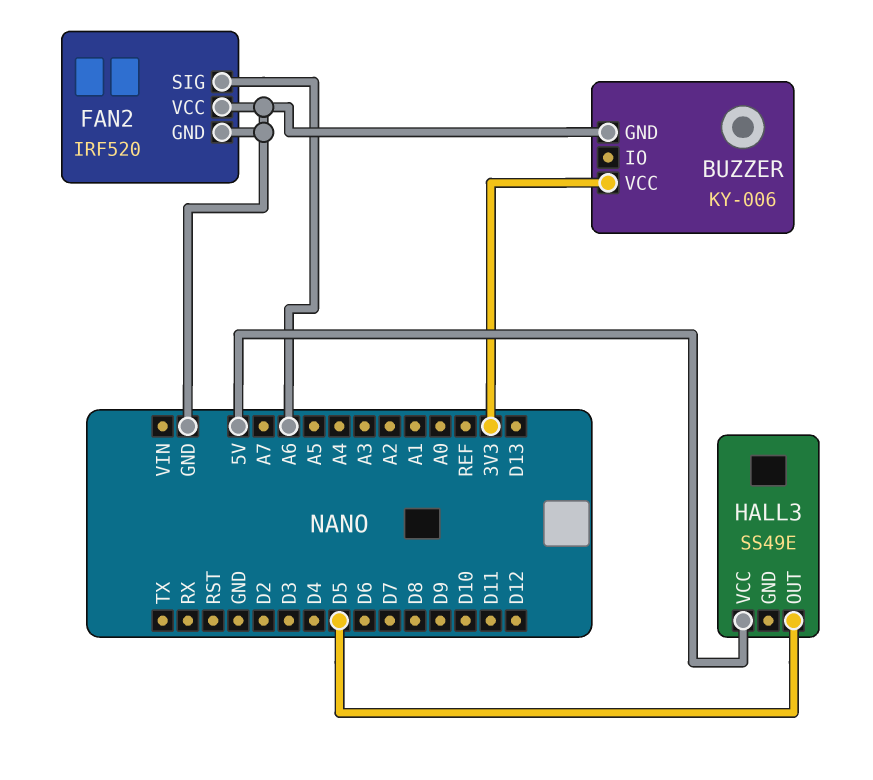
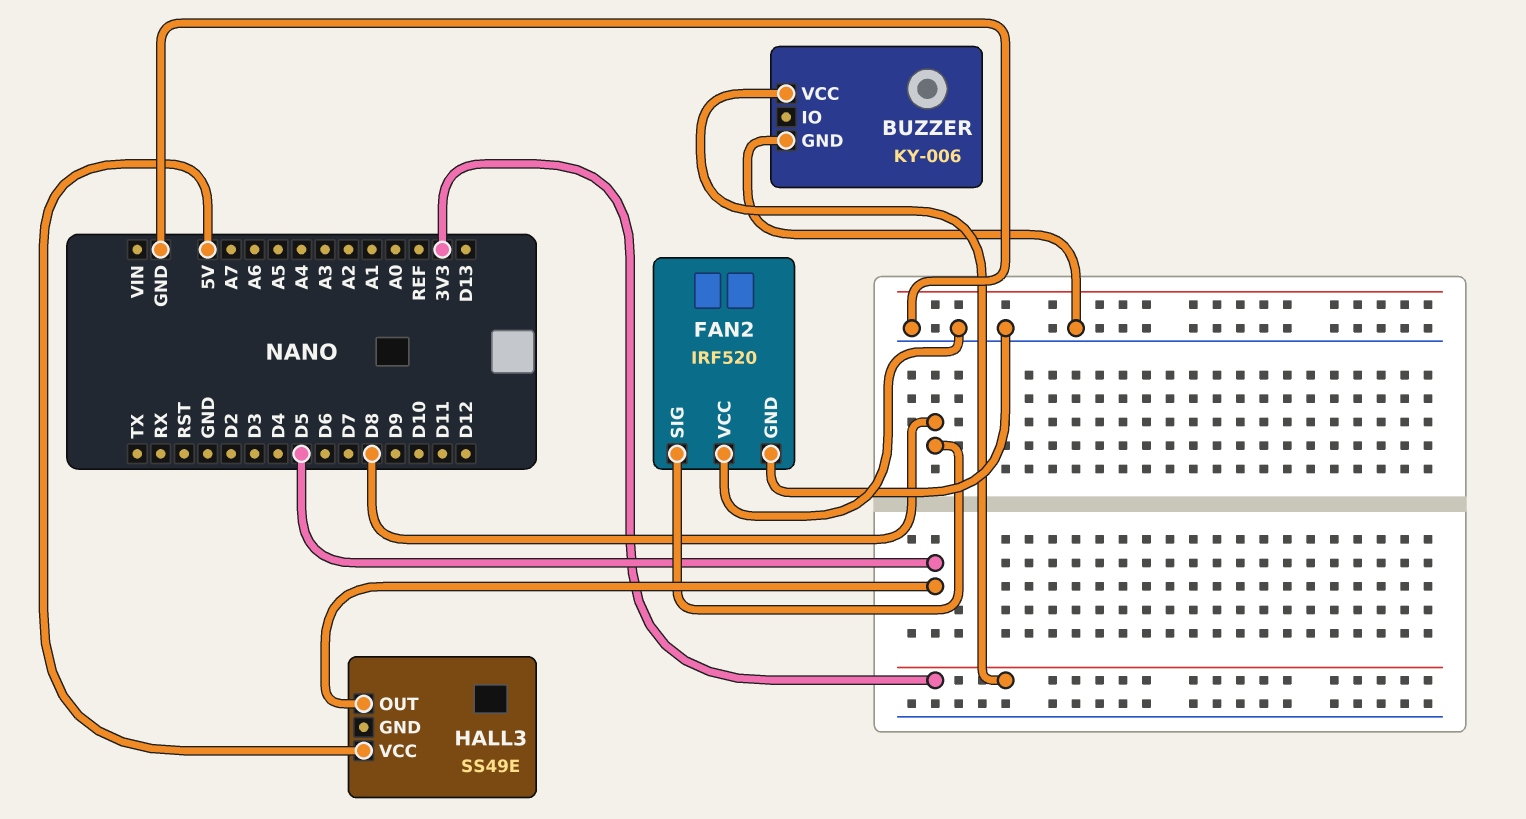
FAN2 pin SIG: A6 -> D8

